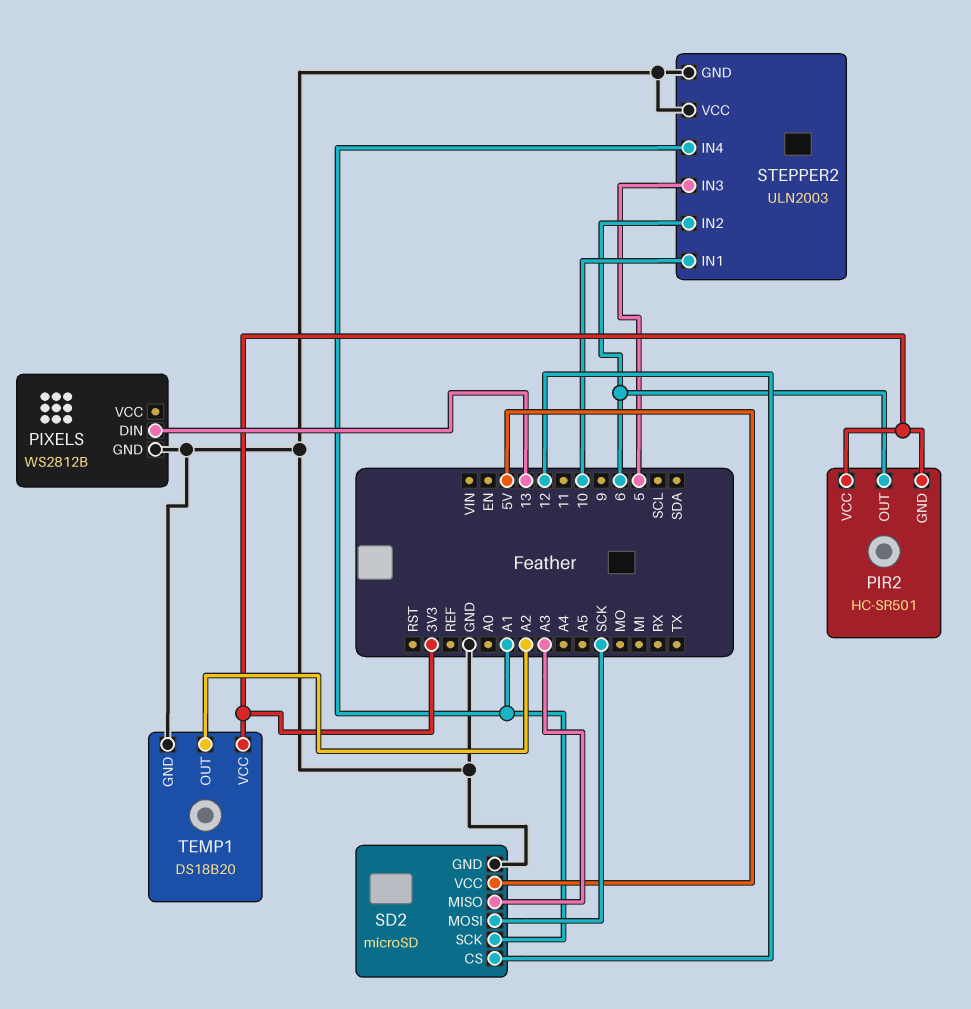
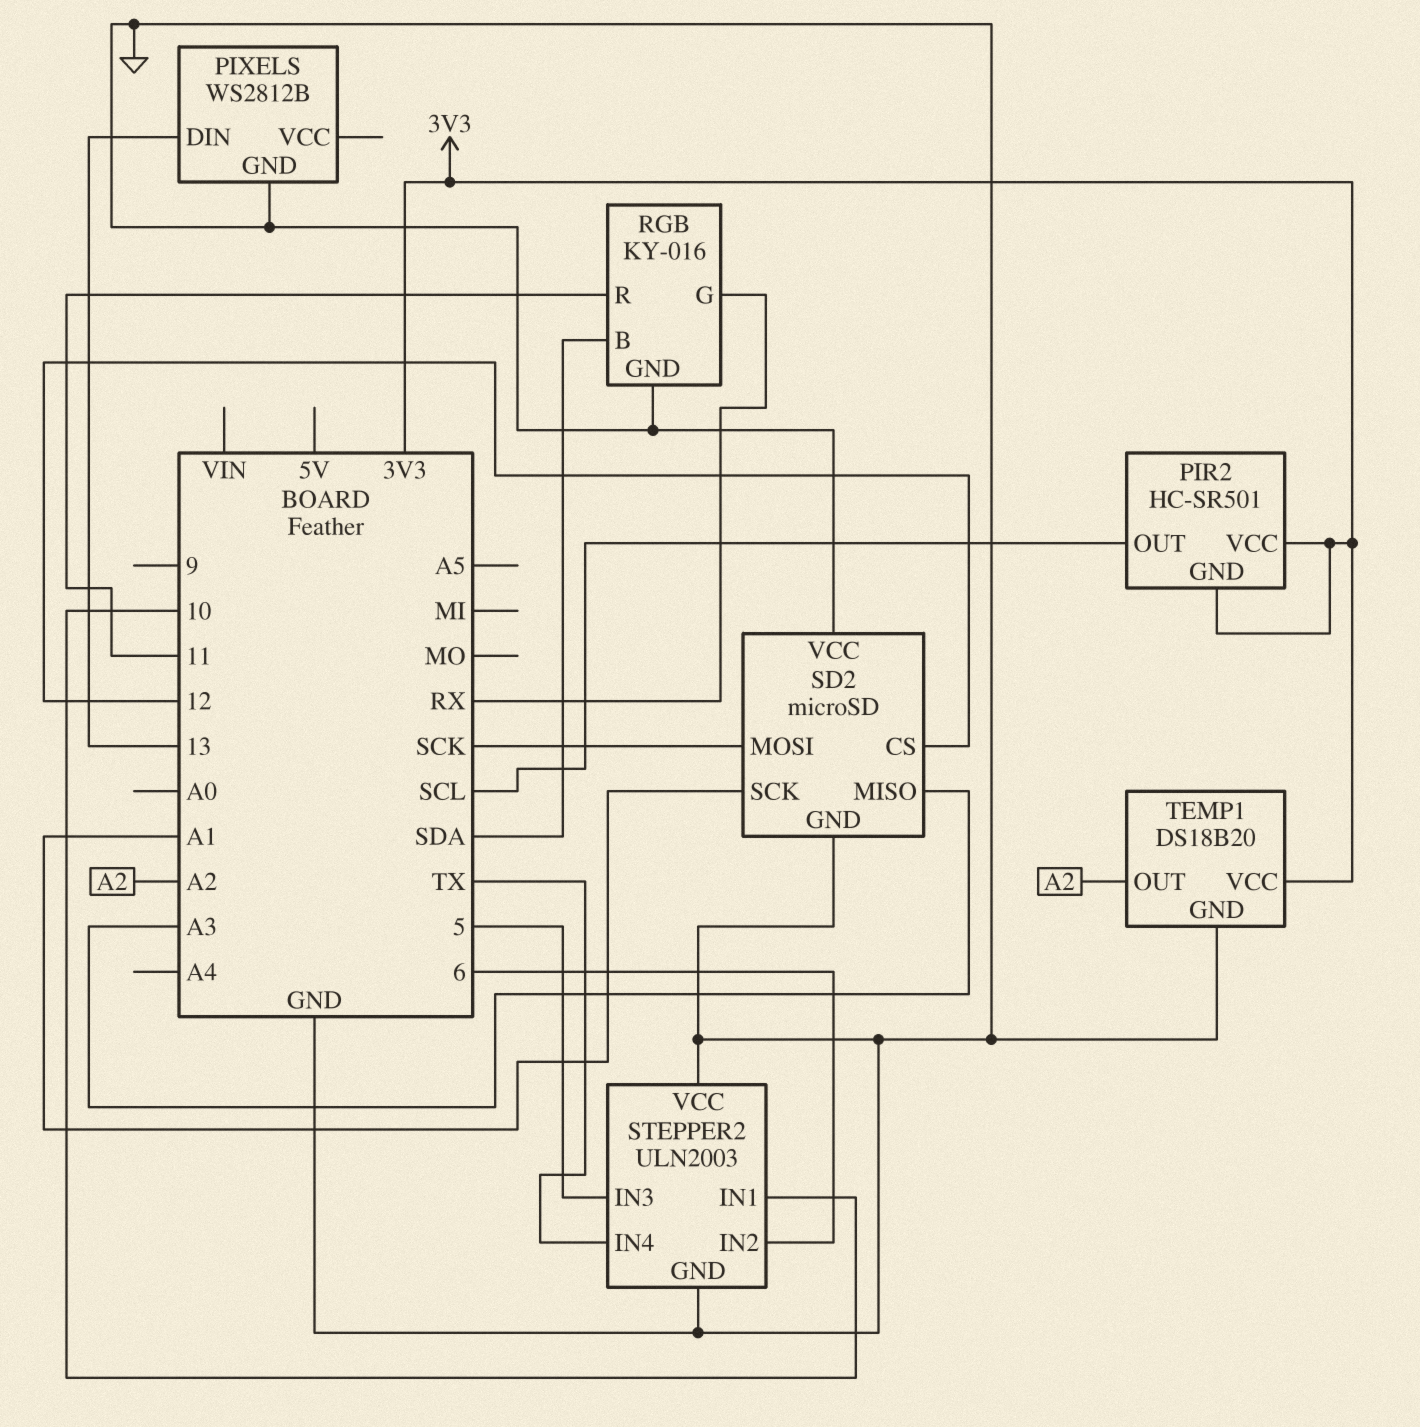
PIR2 pin OUT: 6 -> SCL
RGB: none -> KY-016
RGB pin B: none -> SDA
RGB pin G: none -> RX
RGB pin GND: none -> GND
RGB pin R: none -> 11
SD2 pin VCC: 5V -> GND
STEPPER2 pin IN4: A1 -> TX

